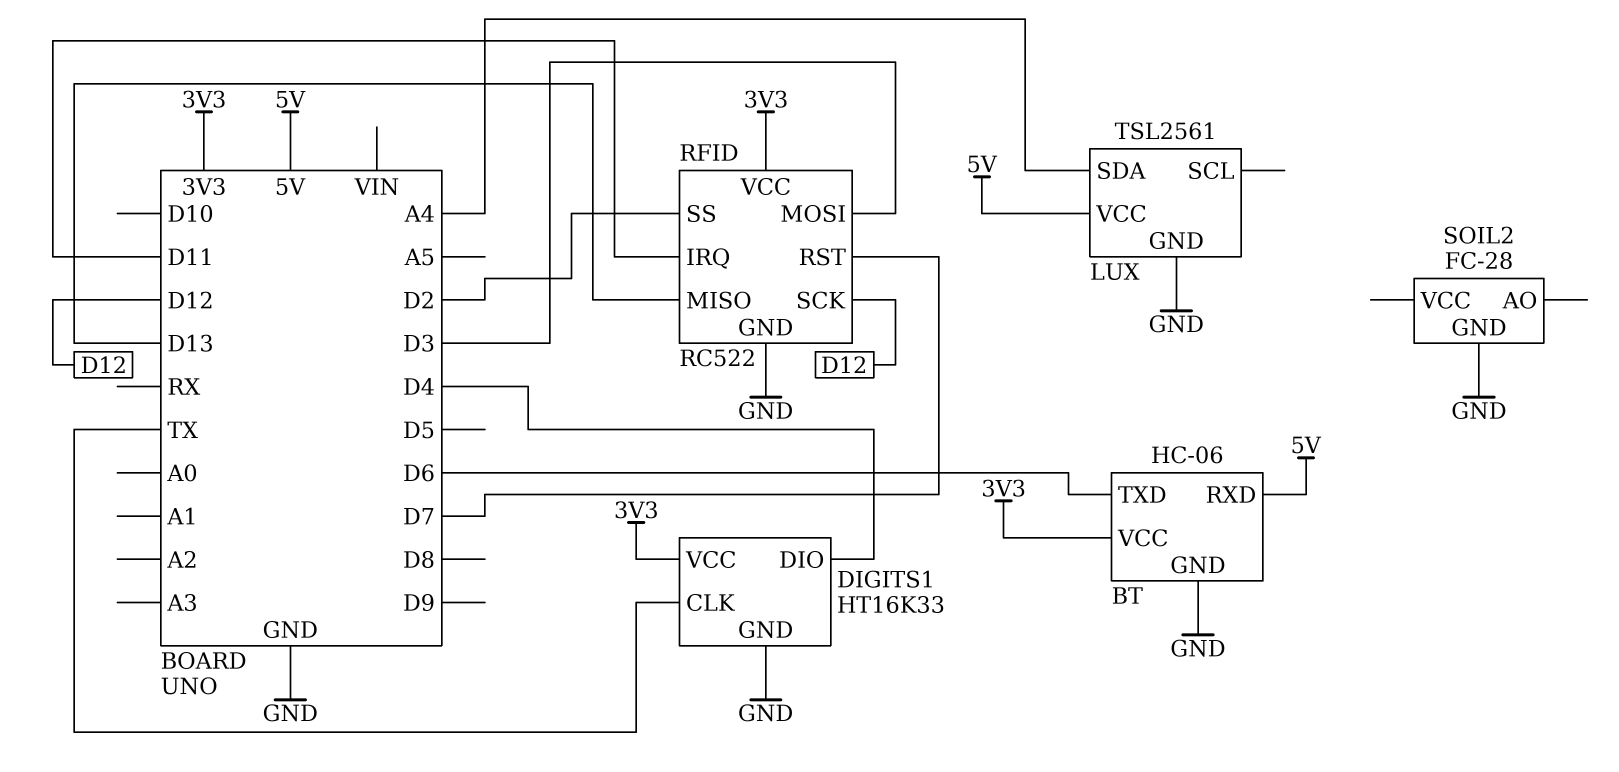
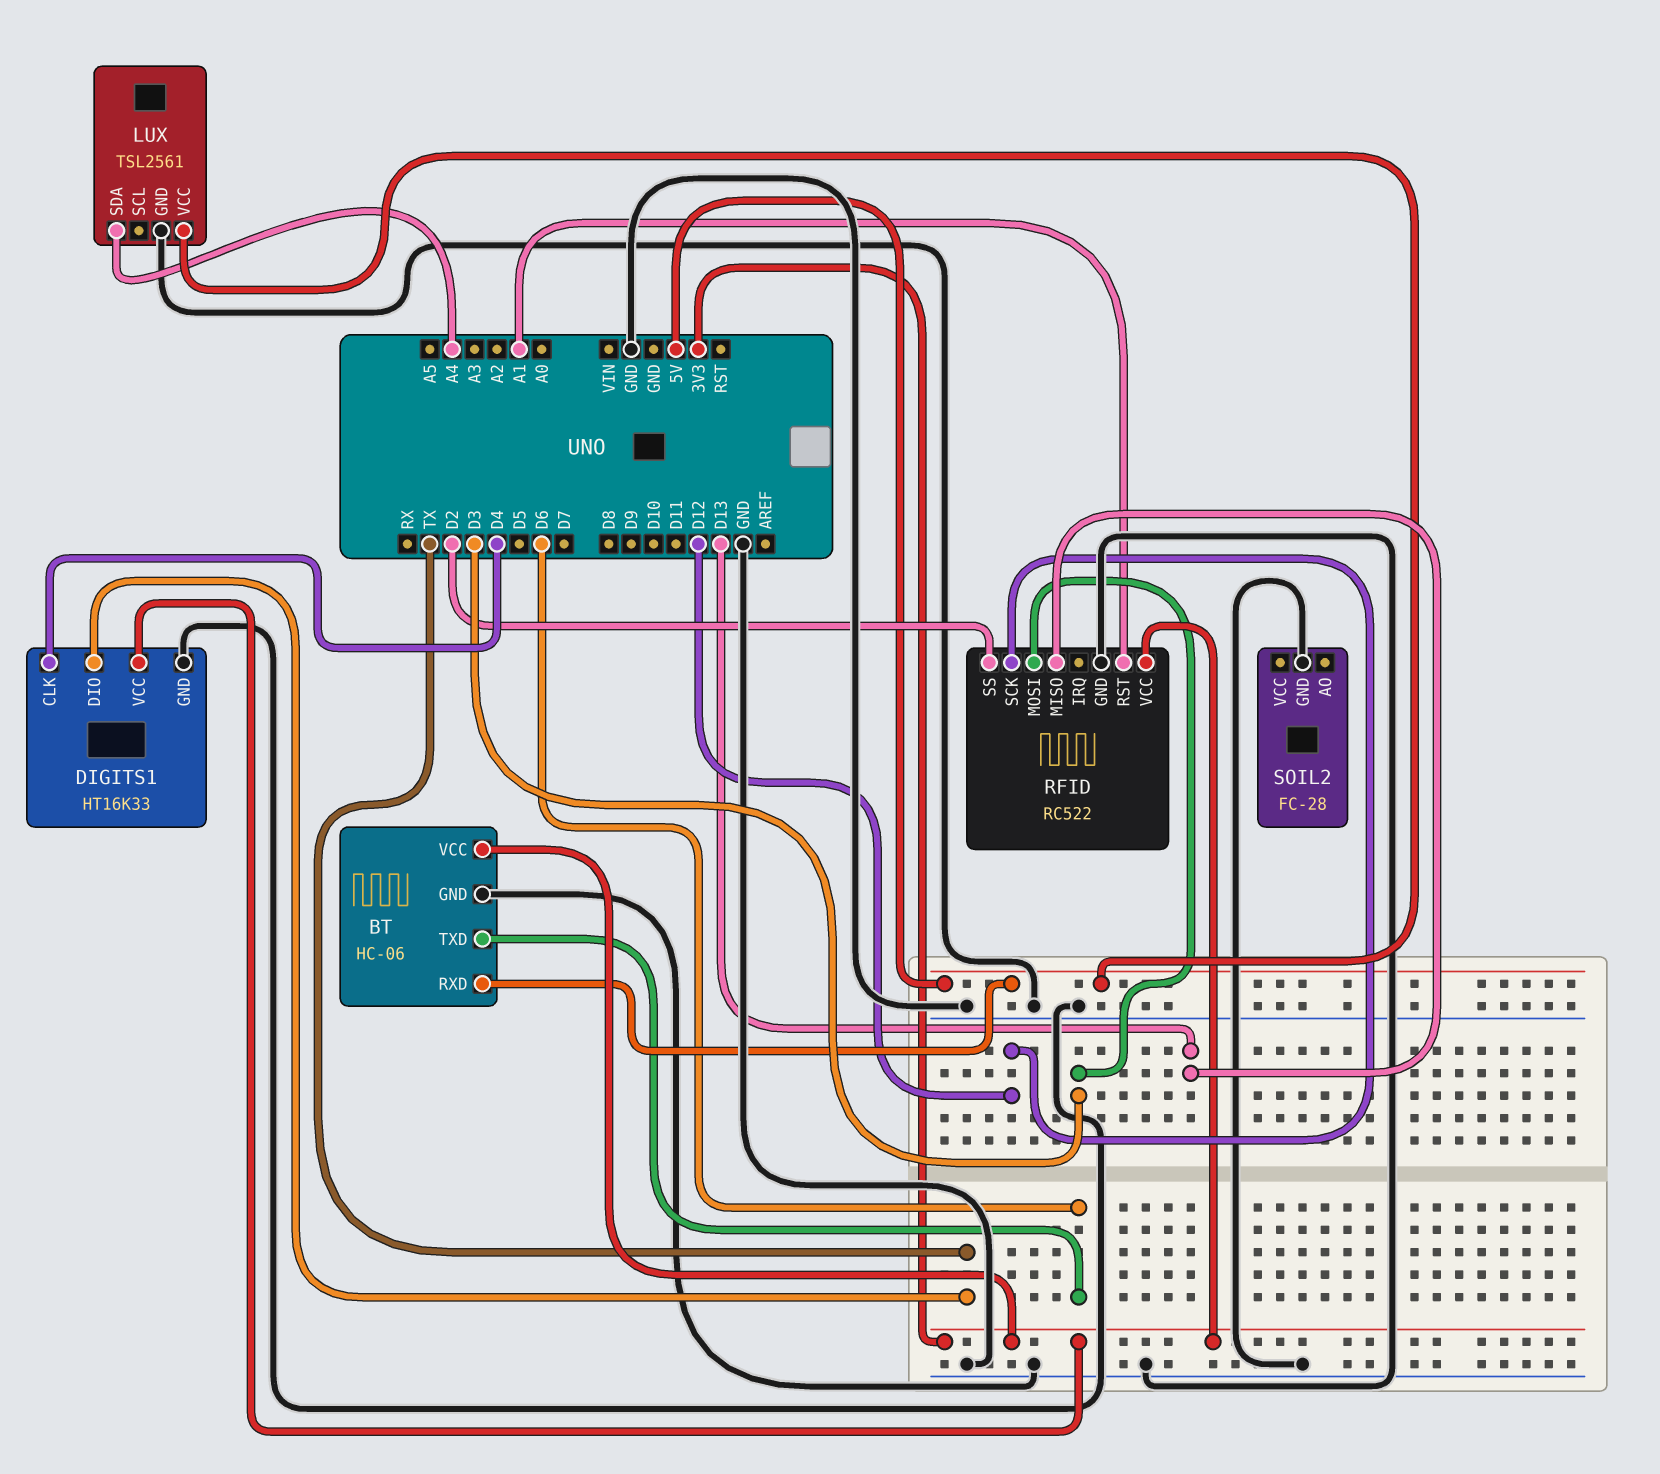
DIGITS1 pin CLK: TX -> D4
DIGITS1 pin DIO: D4 -> TX
RFID pin IRQ: D11 -> none
RFID pin RST: D7 -> A1

